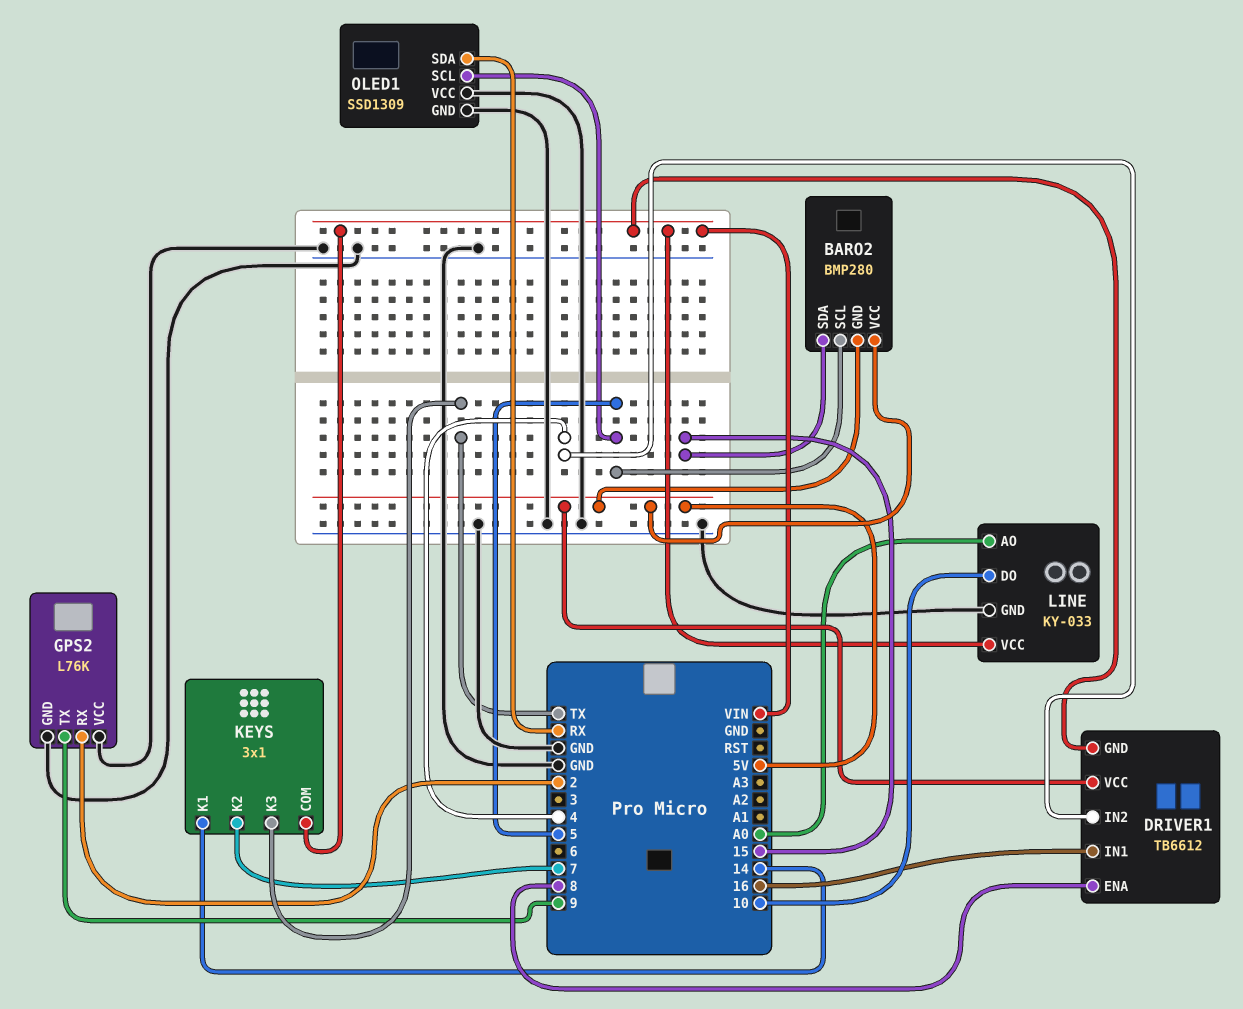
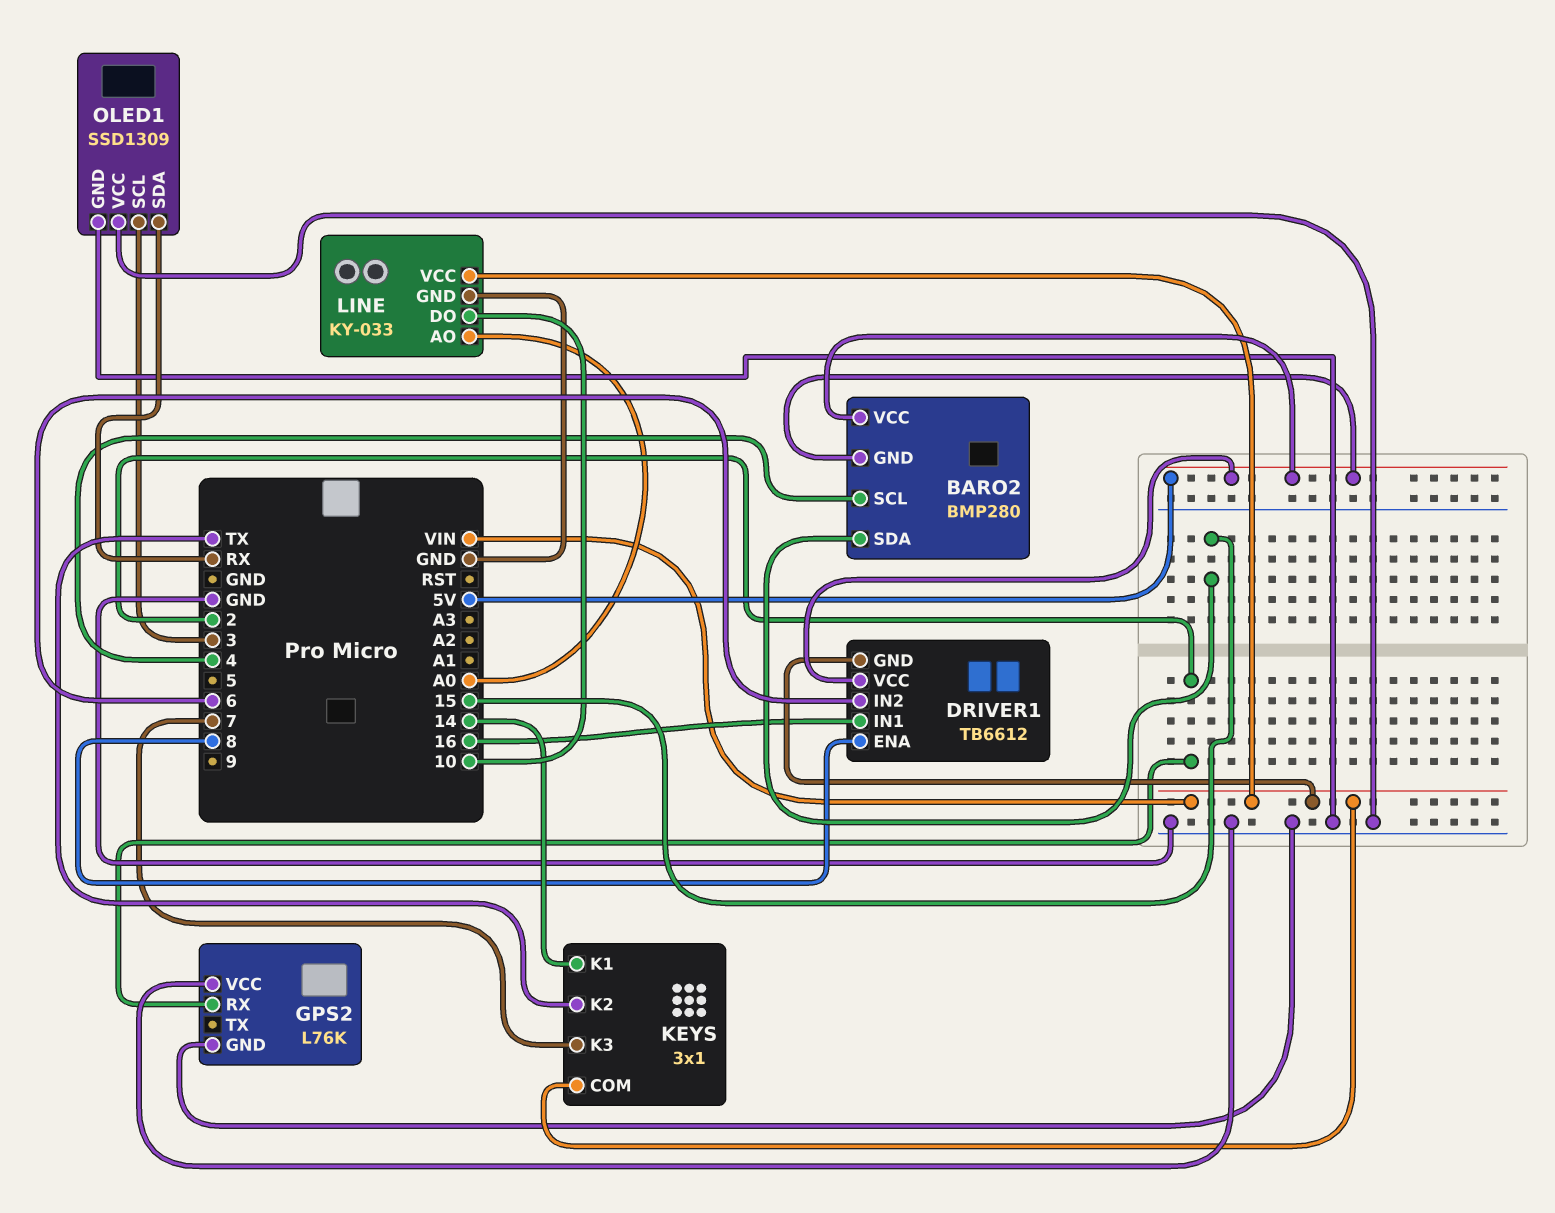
BARO2 pin SCL: 5 -> 4
DRIVER1 pin IN2: 4 -> 6
GPS2 pin TX: 9 -> none
KEYS pin K2: 7 -> TX
KEYS pin K3: TX -> 7
OLED1 pin SCL: 5 -> 3

